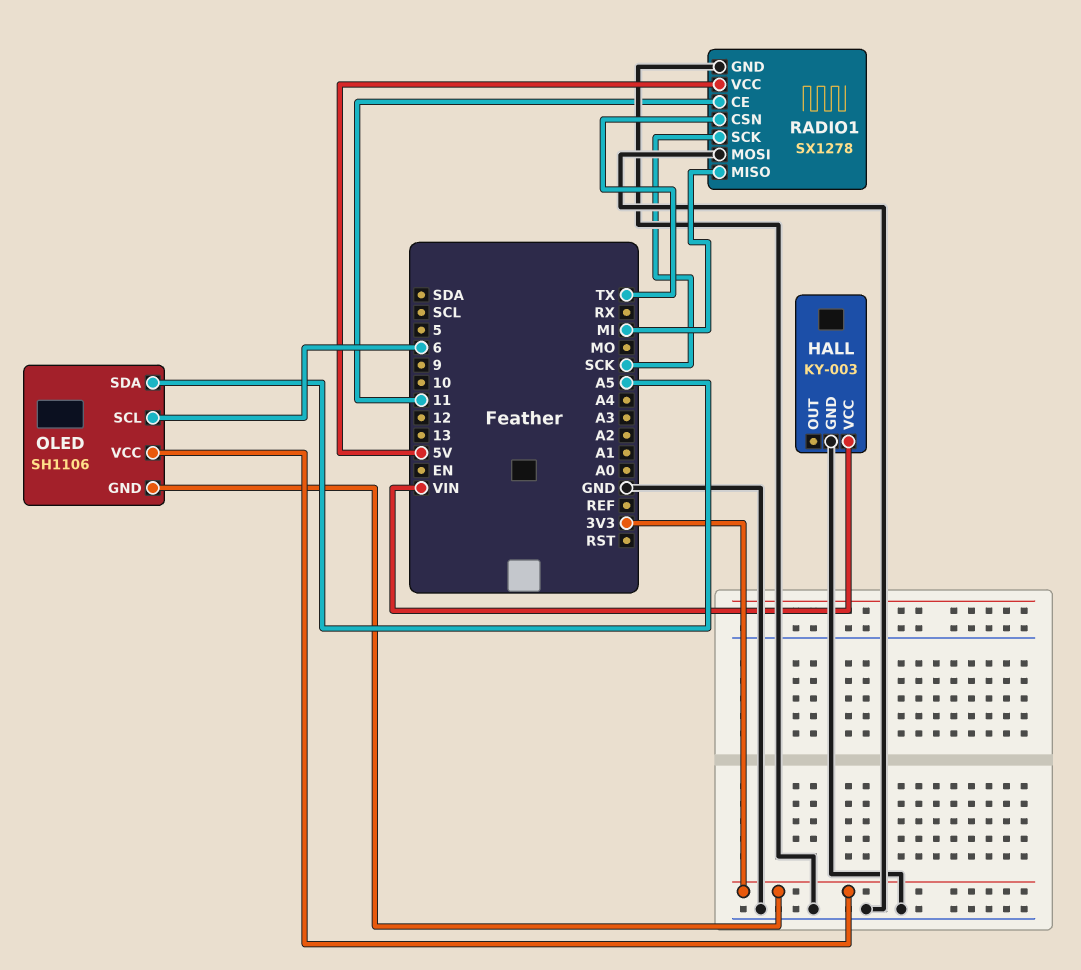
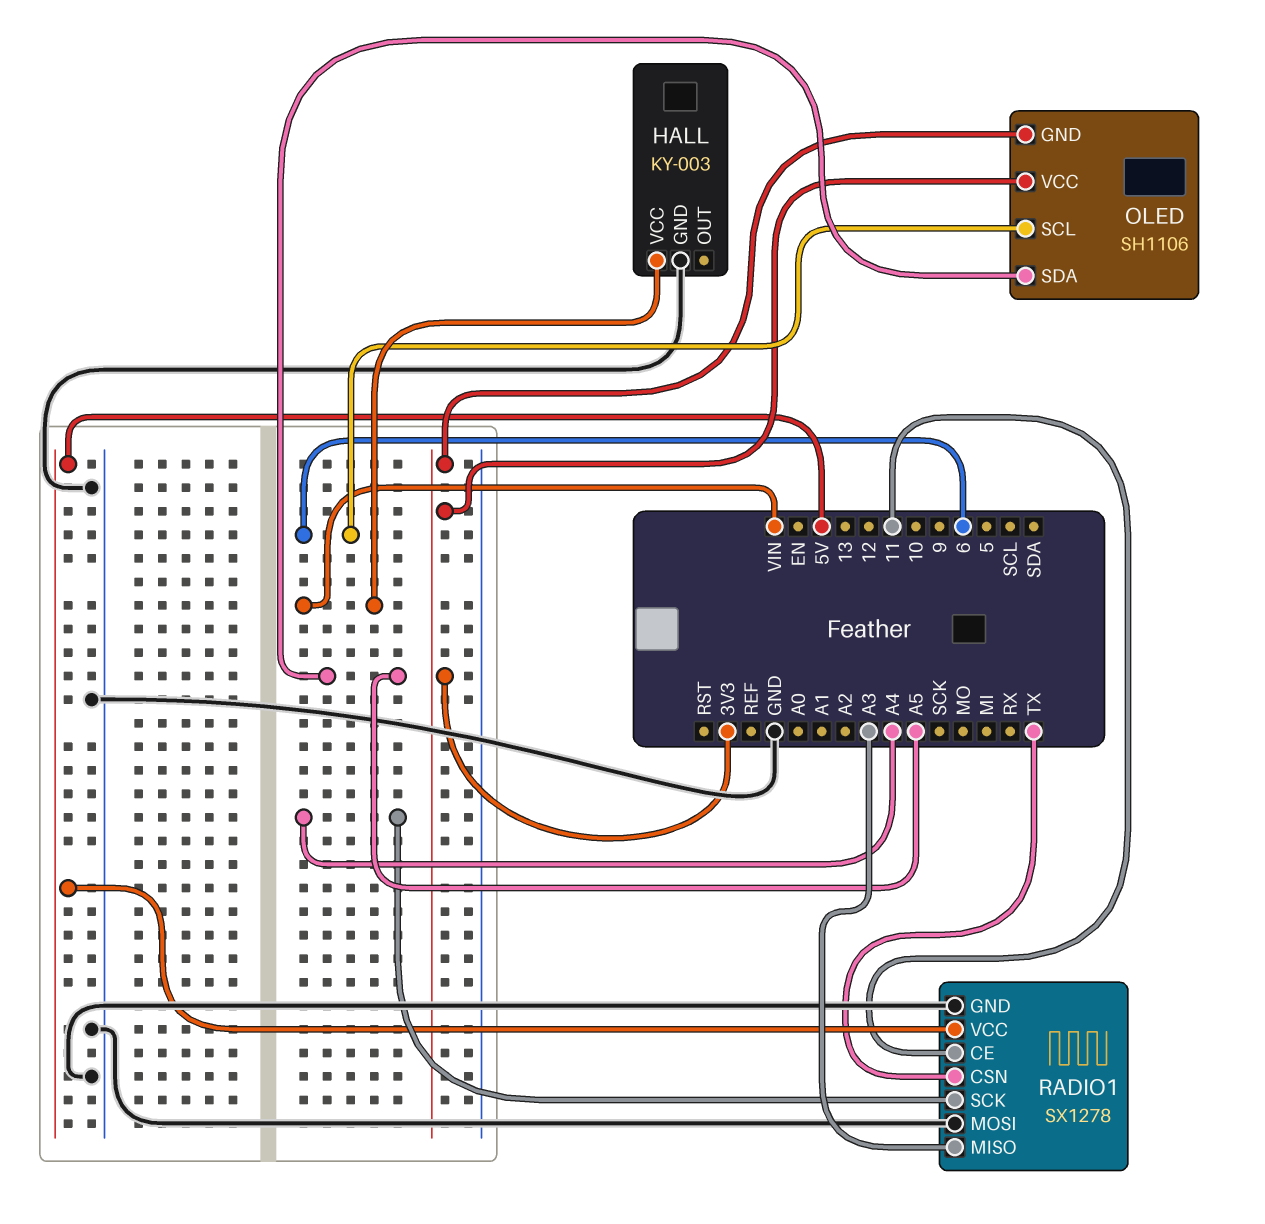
RADIO1 pin MISO: MI -> A3
RADIO1 pin SCK: SCK -> A4

